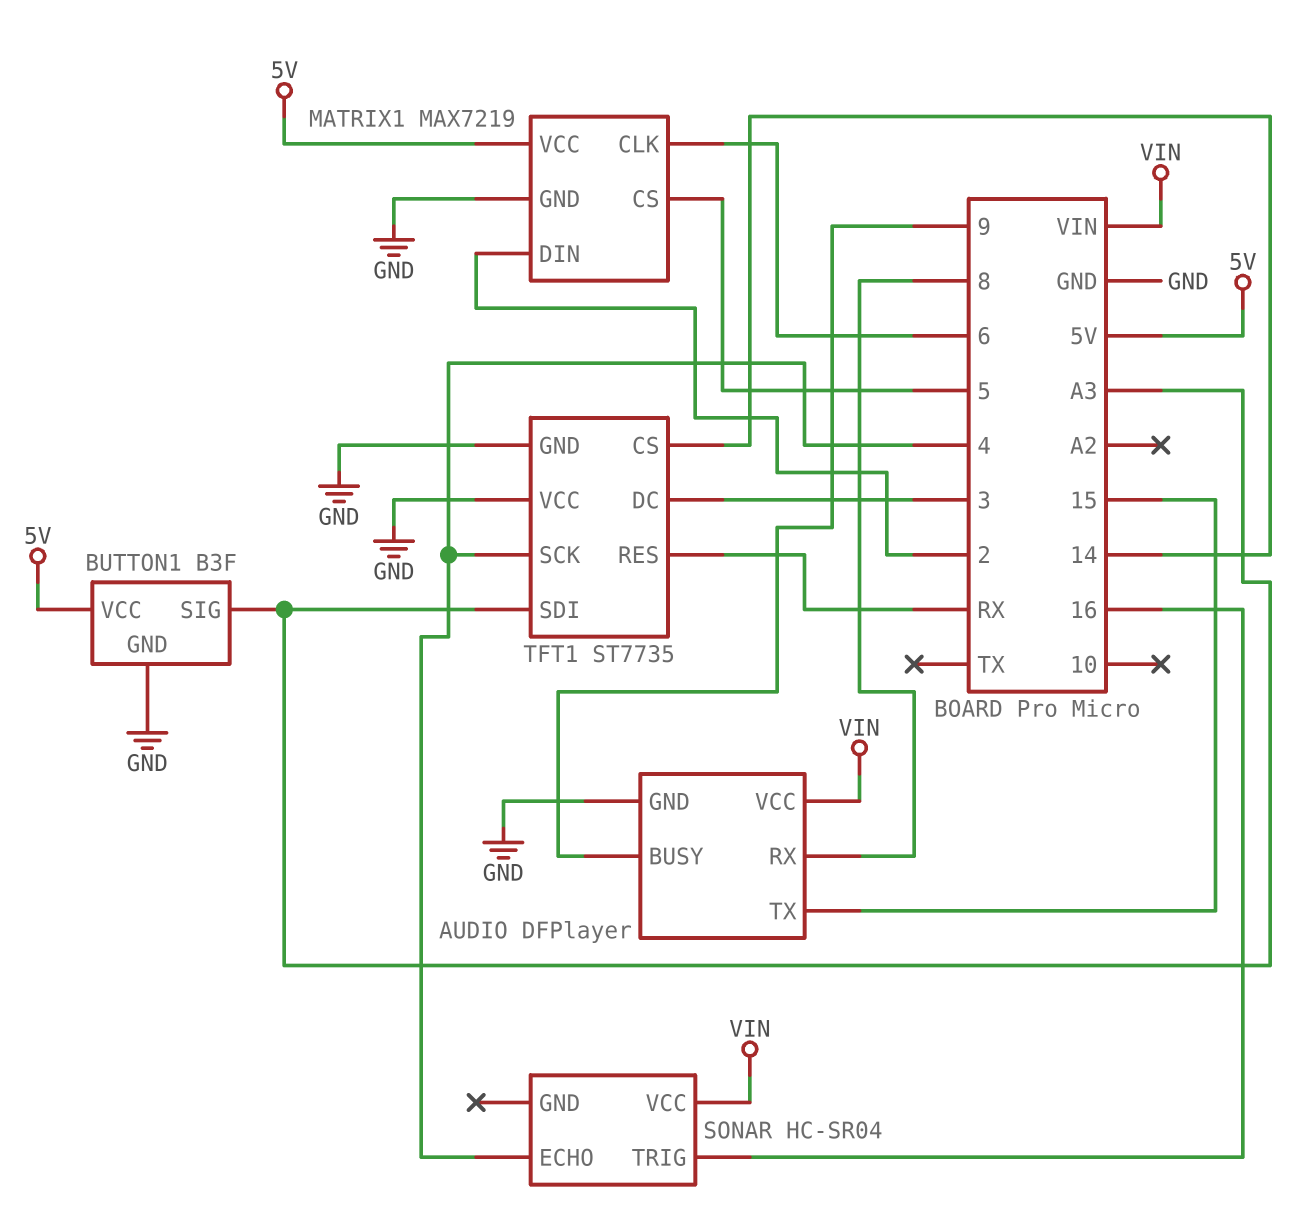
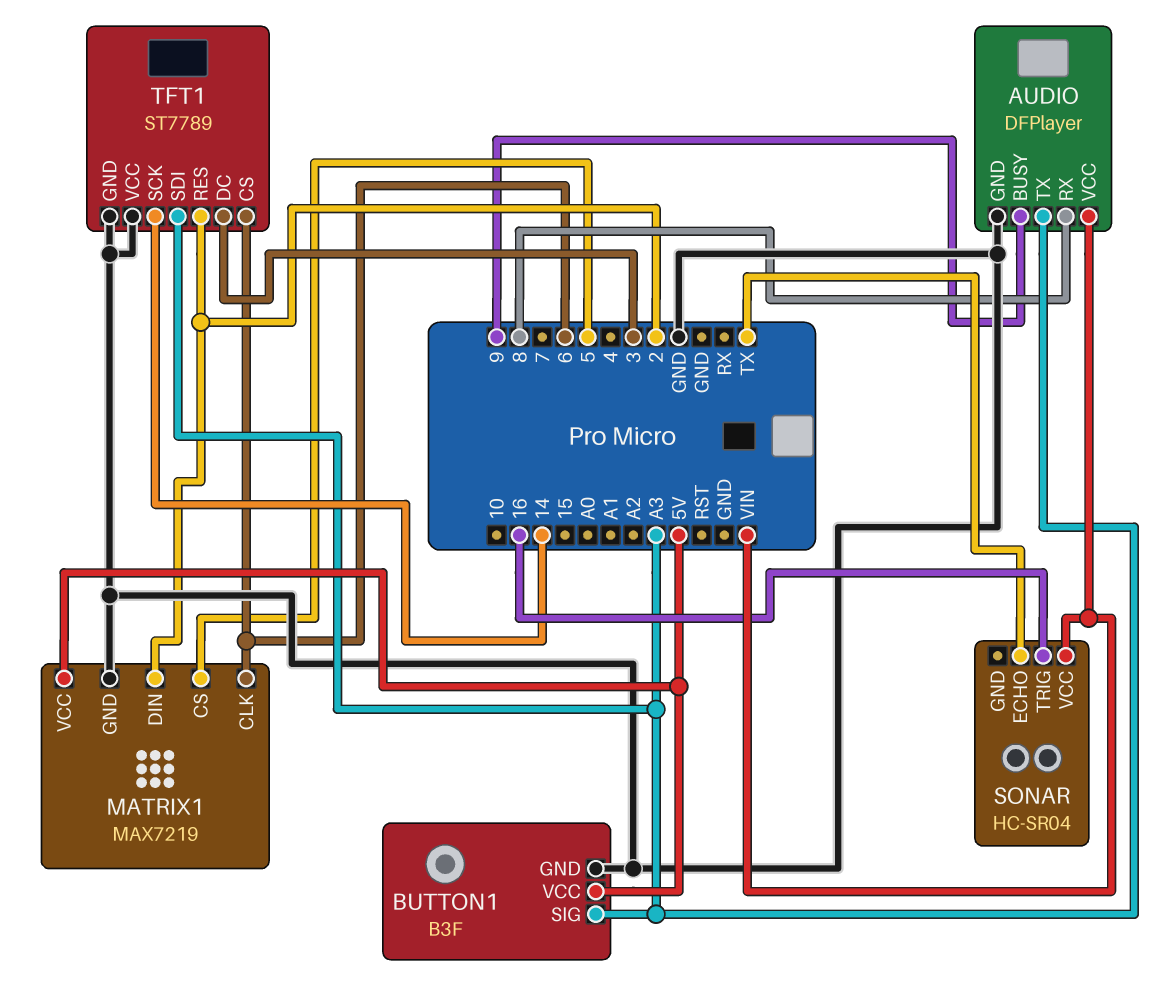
AUDIO pin TX: 15 -> A3
SONAR pin ECHO: 4 -> TX
TFT1: ST7735 -> ST7789
TFT1 pin CS: 14 -> 6
TFT1 pin RES: RX -> 2
TFT1 pin SCK: 4 -> 14

